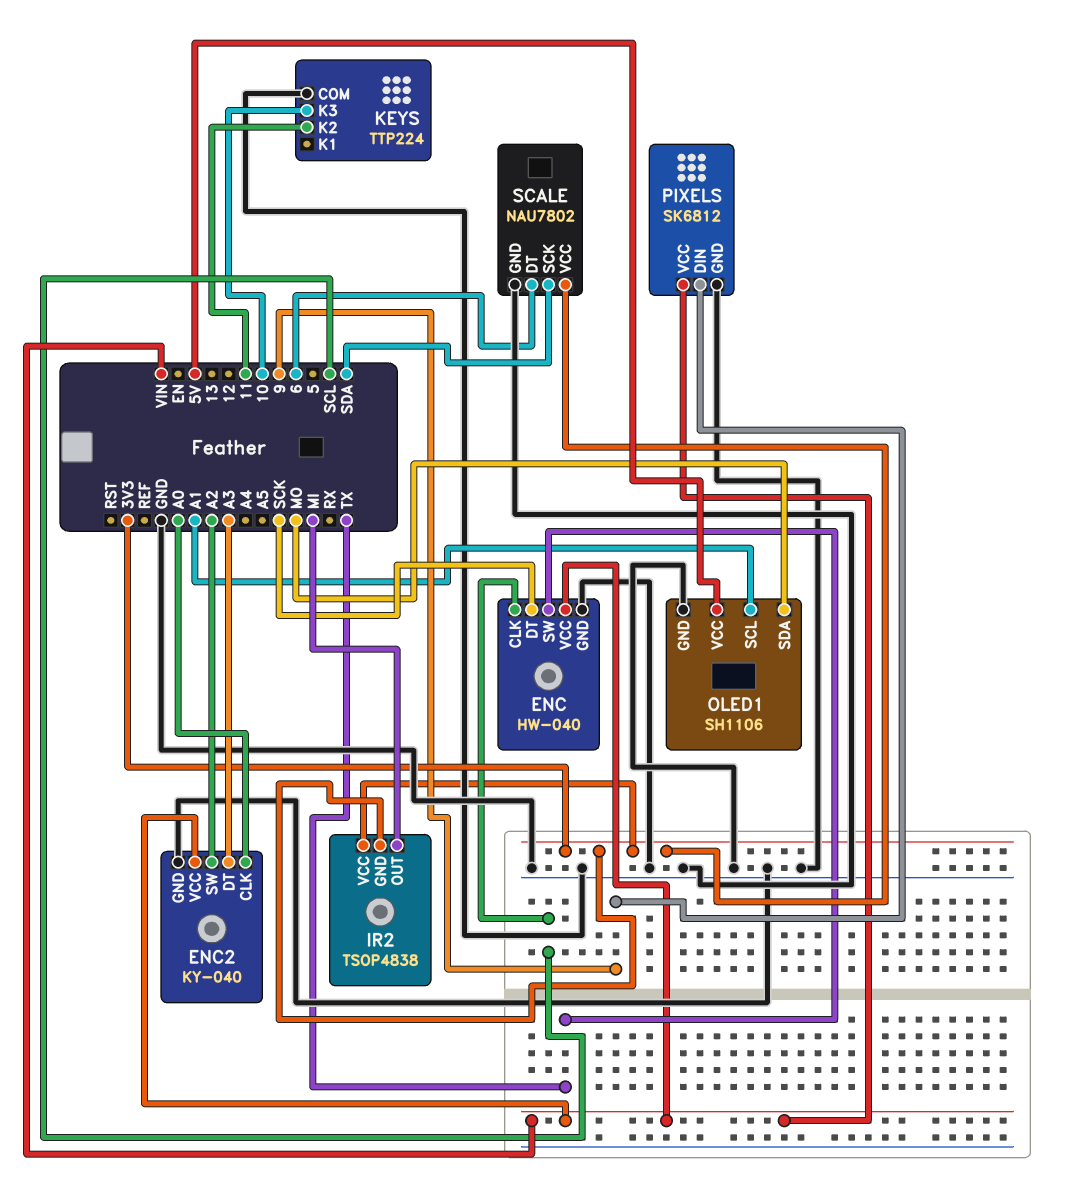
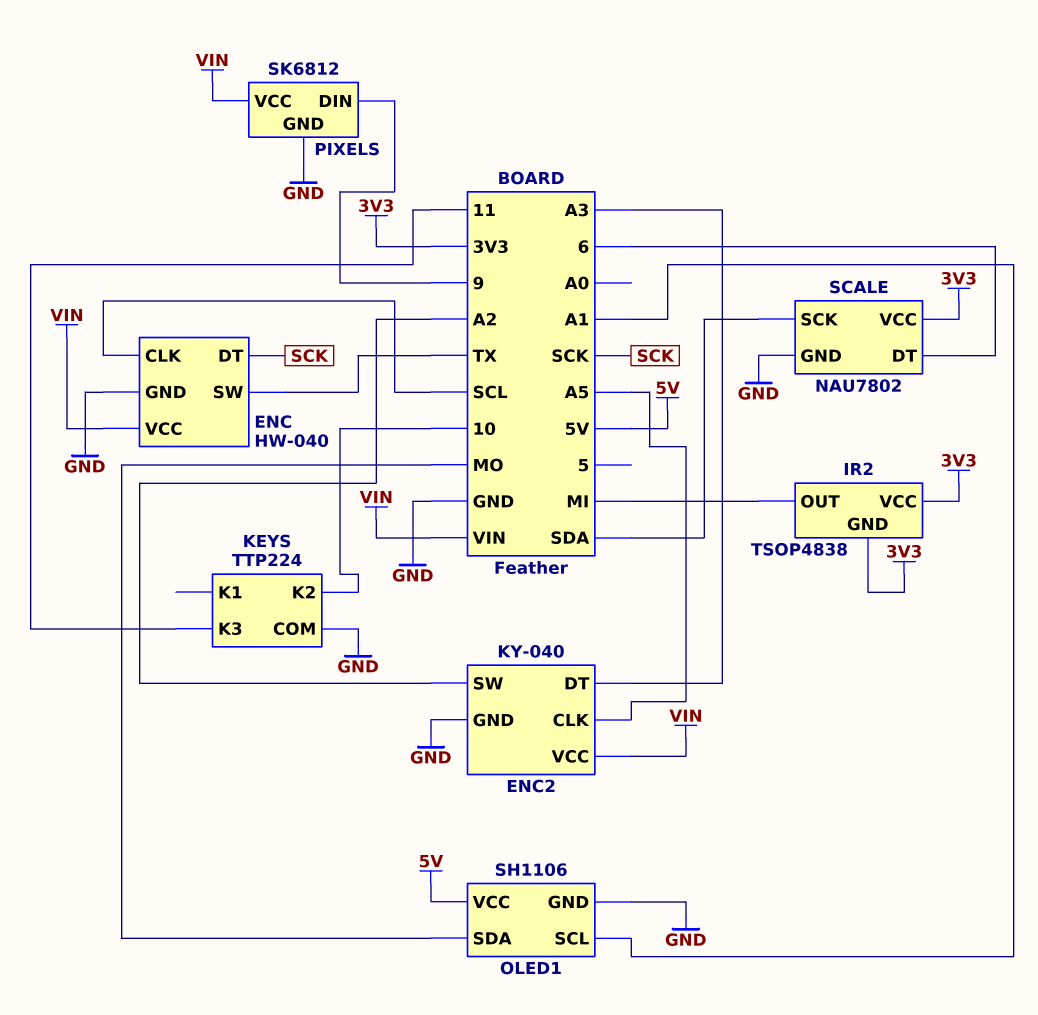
ENC2 pin CLK: A0 -> A5
KEYS pin K2: 11 -> 10
KEYS pin K3: 10 -> 11

